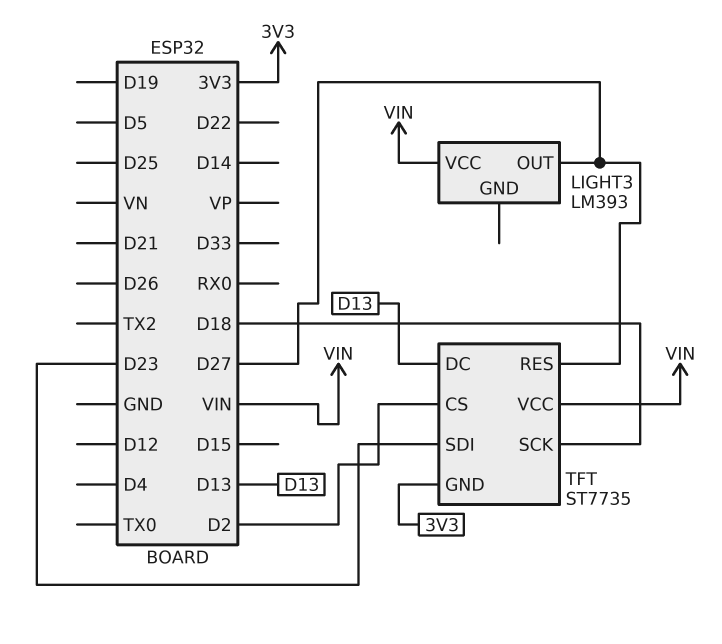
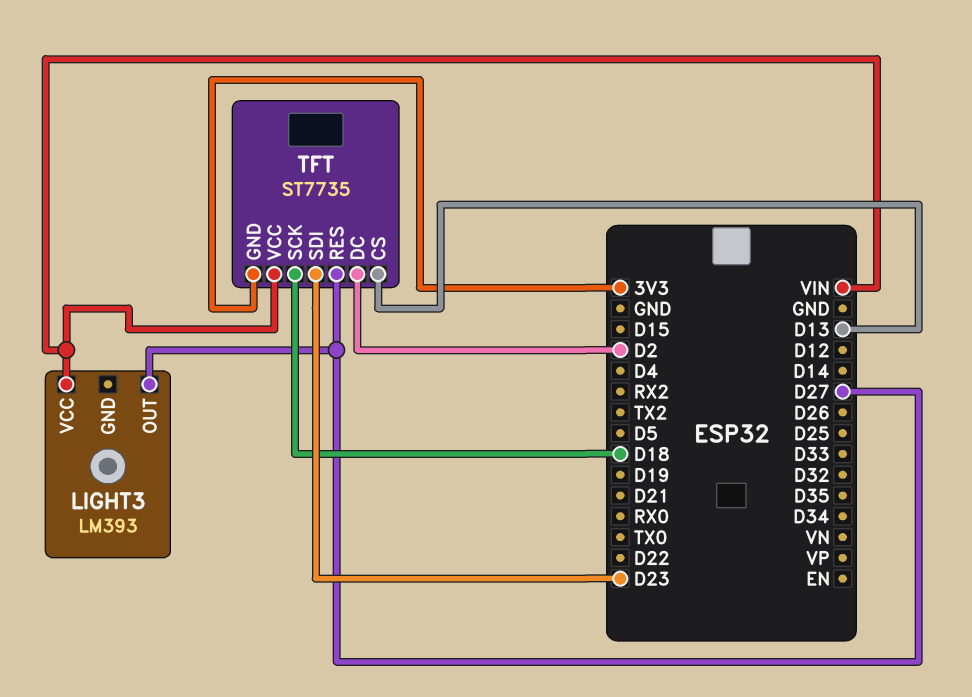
TFT pin CS: D2 -> D13
TFT pin DC: D13 -> D2

